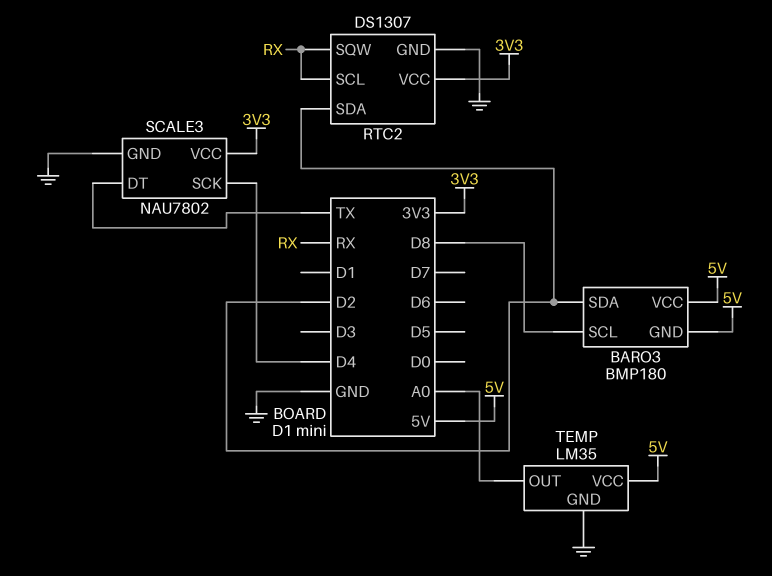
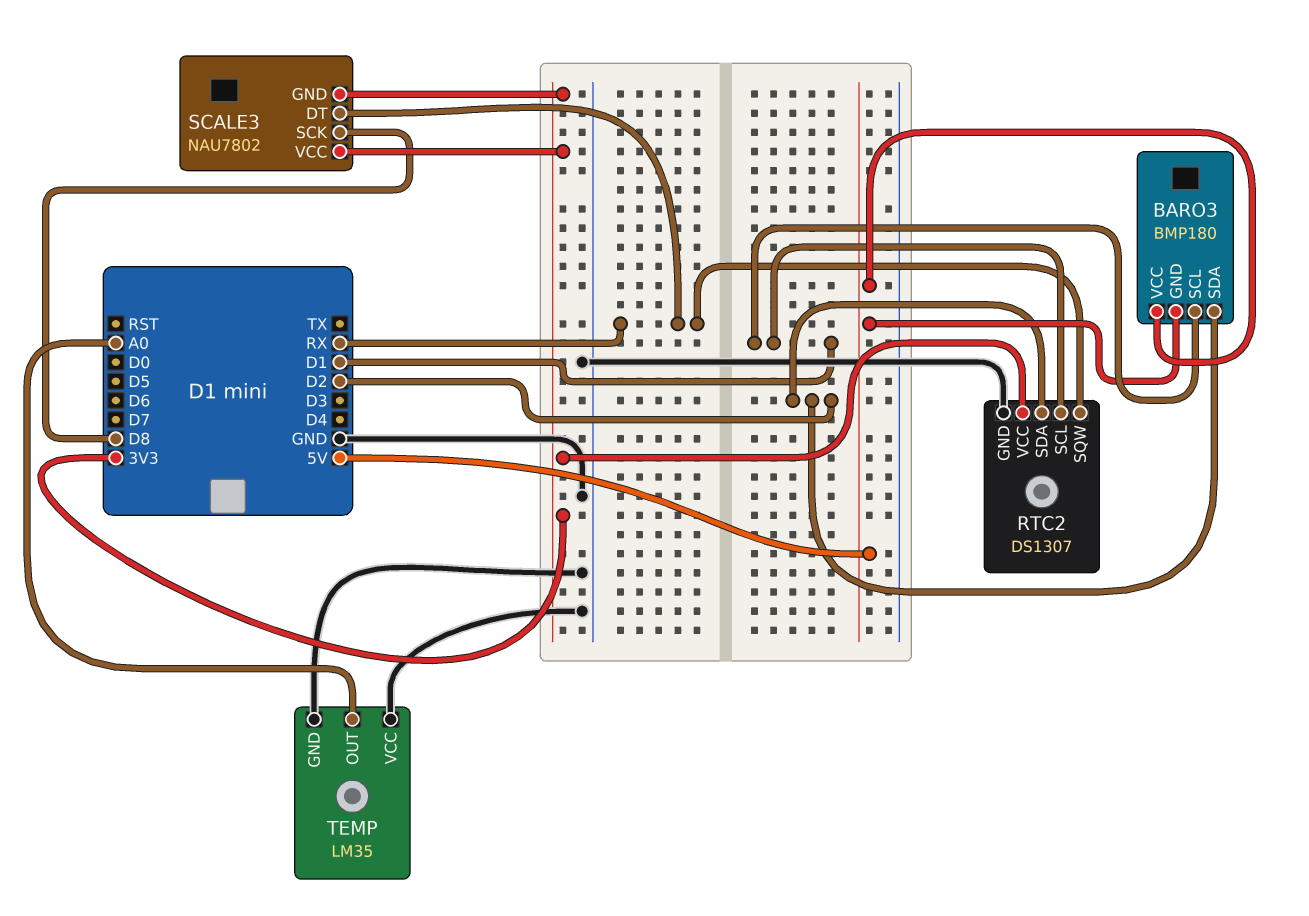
BARO3 pin SCL: D8 -> D1
RTC2 pin SCL: RX -> D1
SCALE3 pin DT: TX -> RX
SCALE3 pin GND: GND -> 3V3
SCALE3 pin SCK: D4 -> D8
TEMP pin VCC: 5V -> GND

